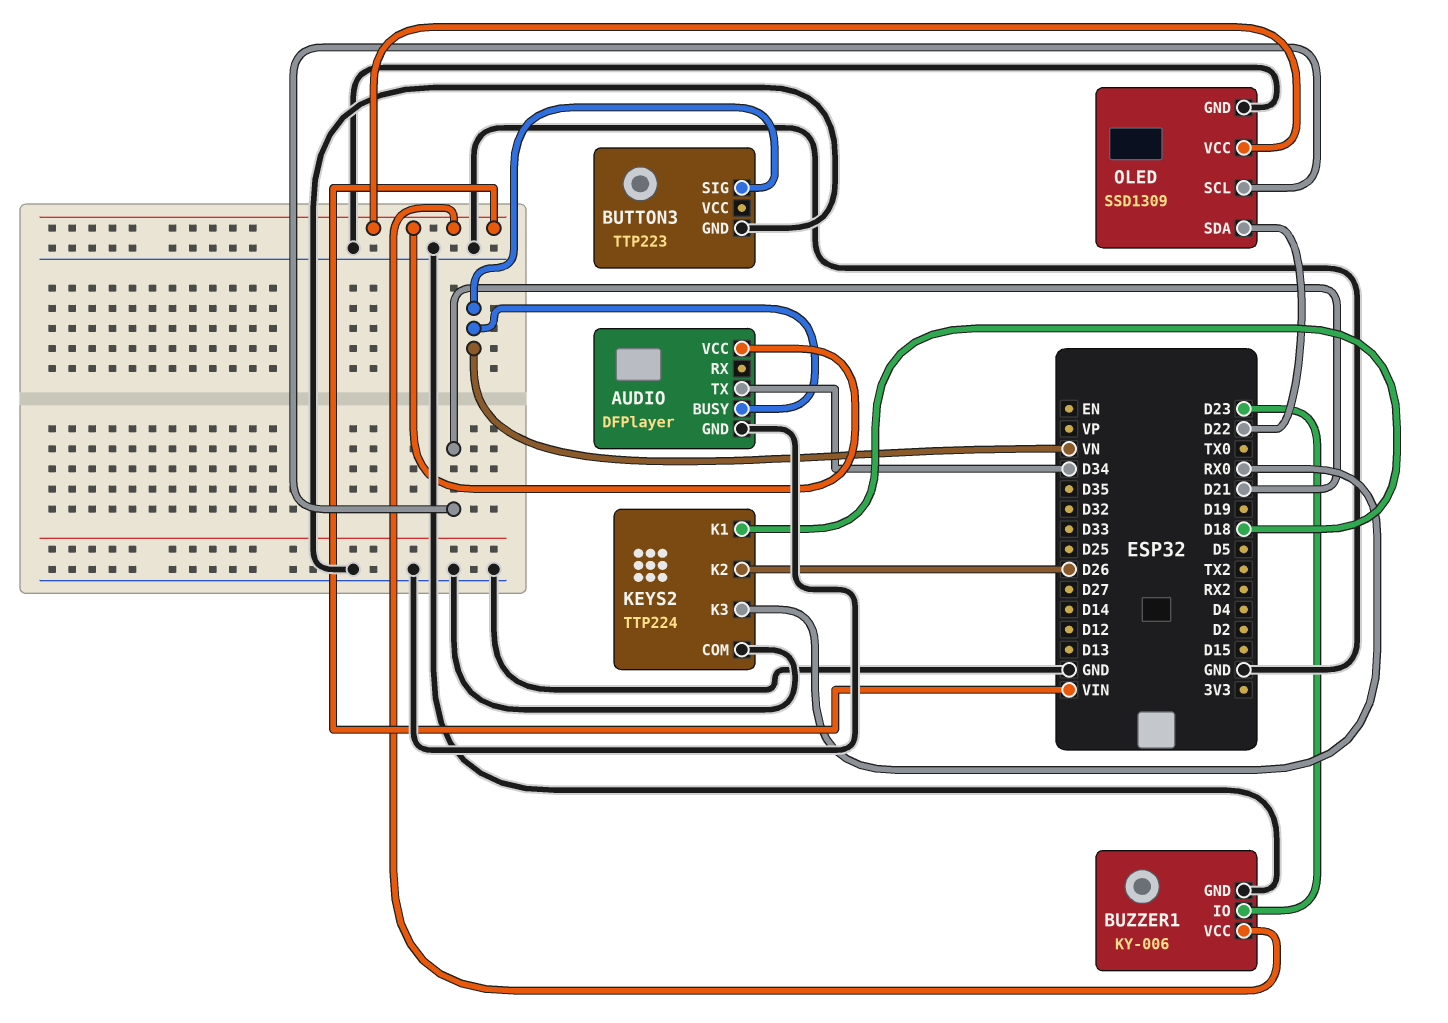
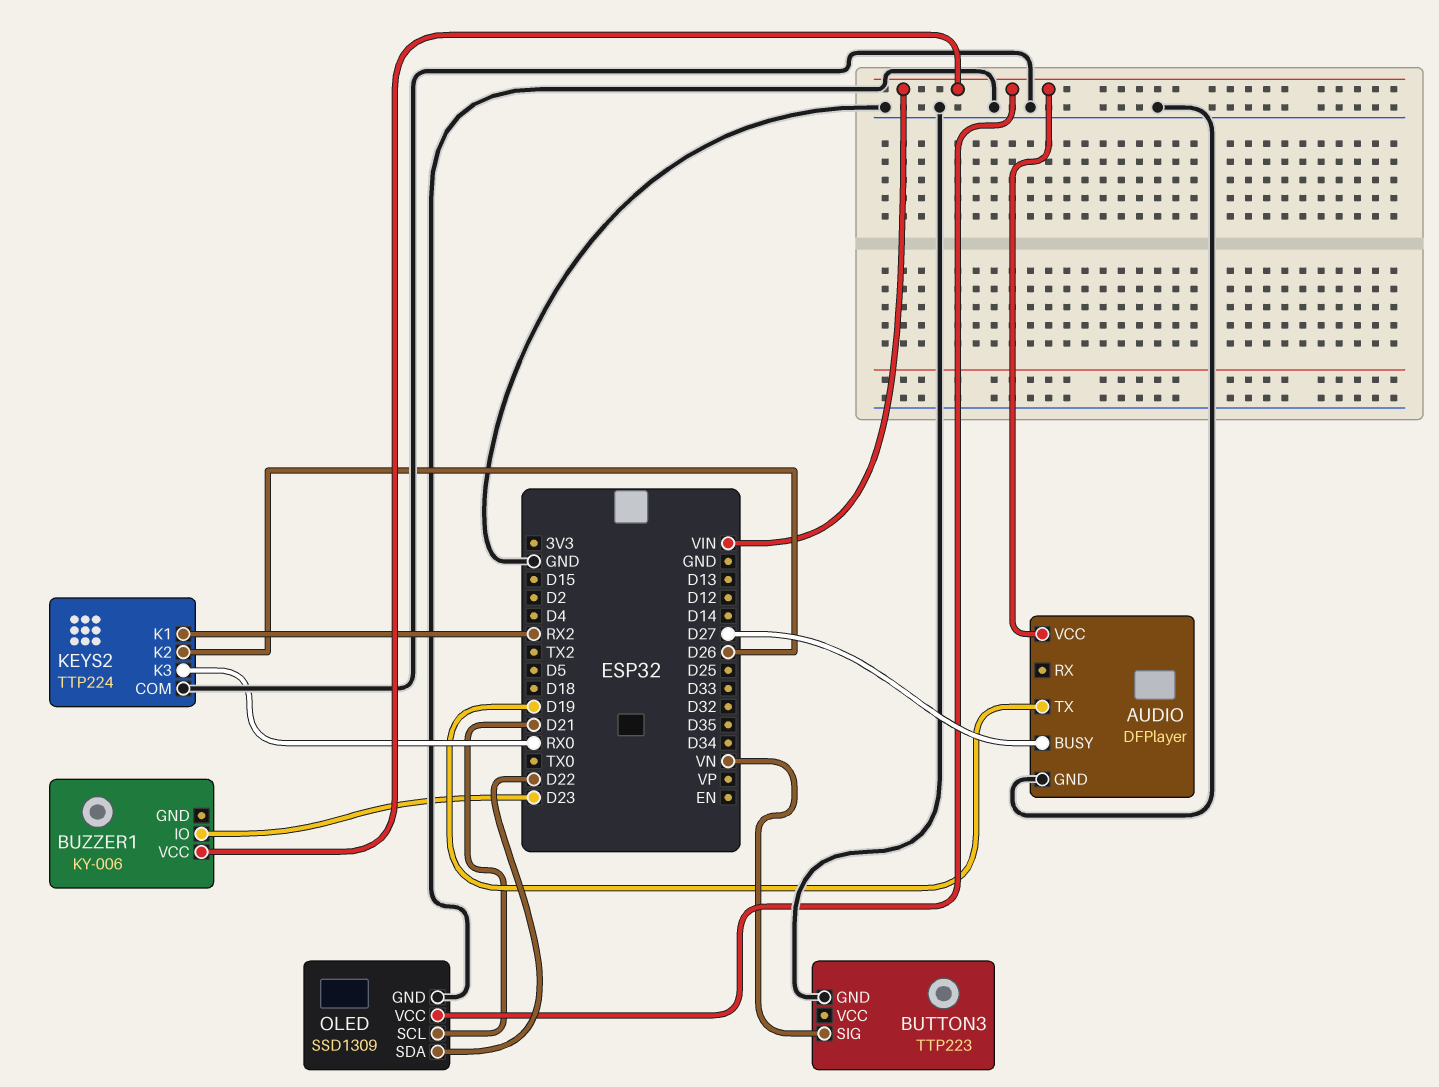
AUDIO pin BUSY: VN -> D27
AUDIO pin TX: D34 -> D19
BUZZER1 pin GND: GND -> none
KEYS2 pin K1: D18 -> RX2

